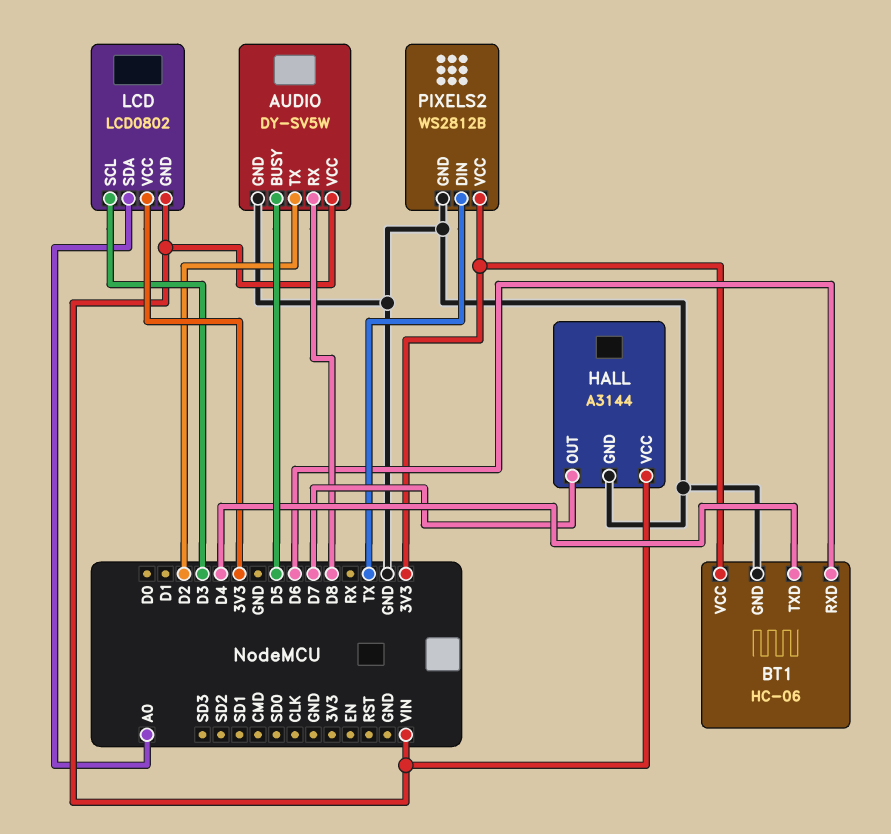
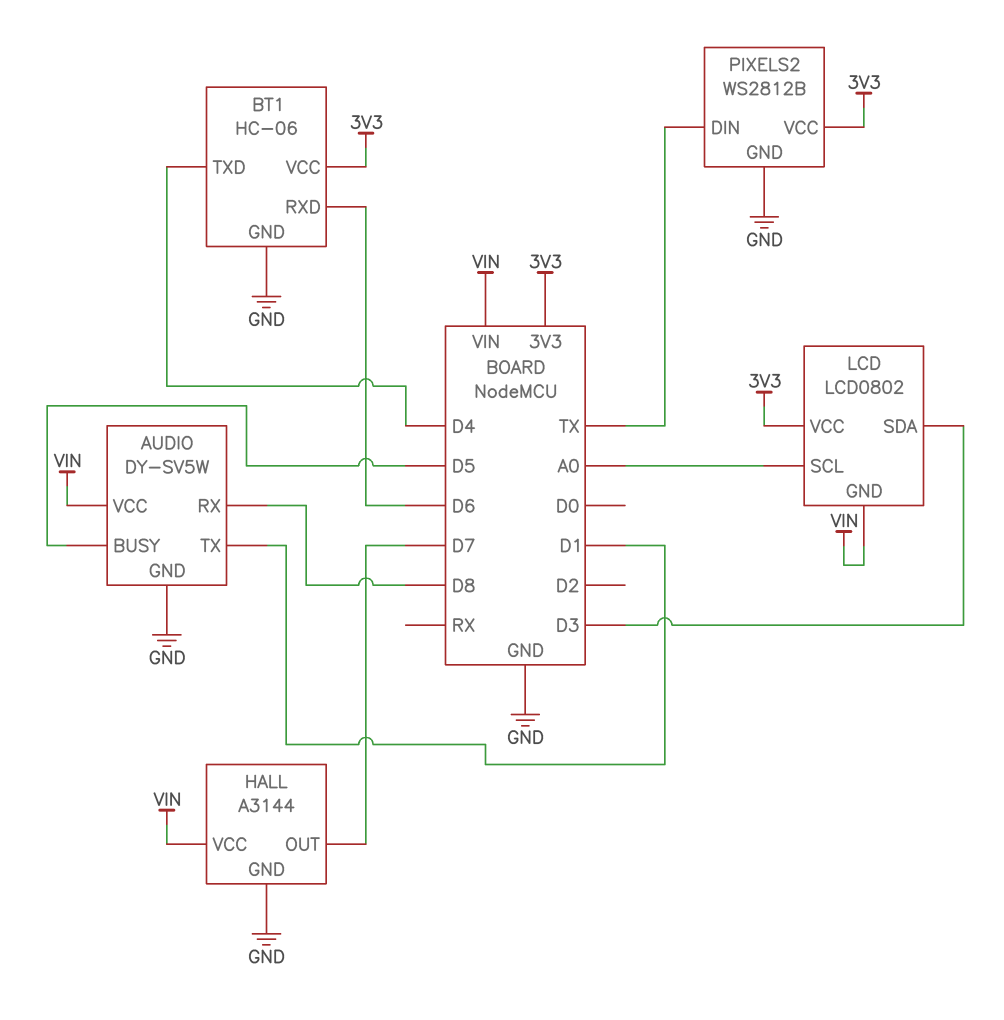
AUDIO pin TX: D2 -> D1
LCD pin SCL: D3 -> A0
LCD pin SDA: A0 -> D3

